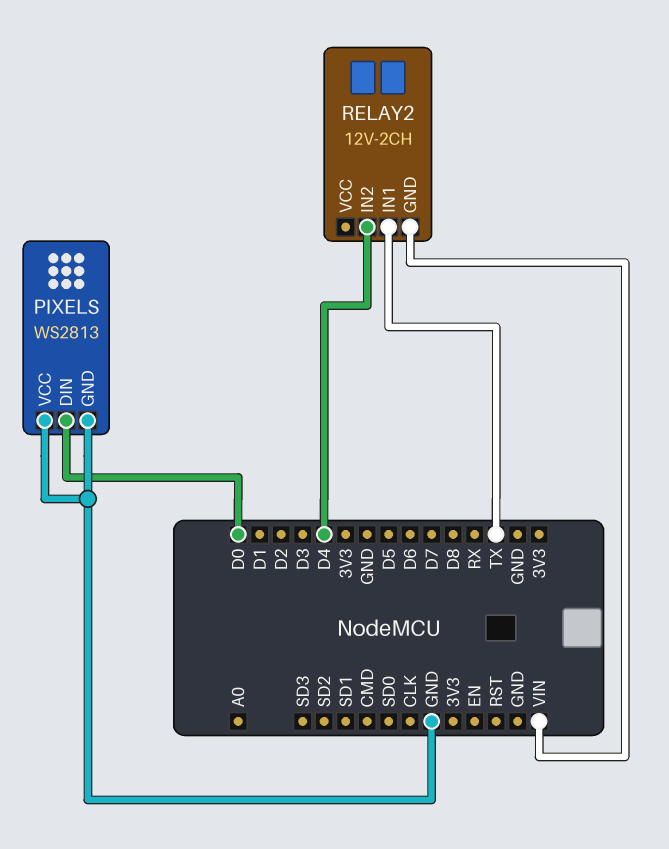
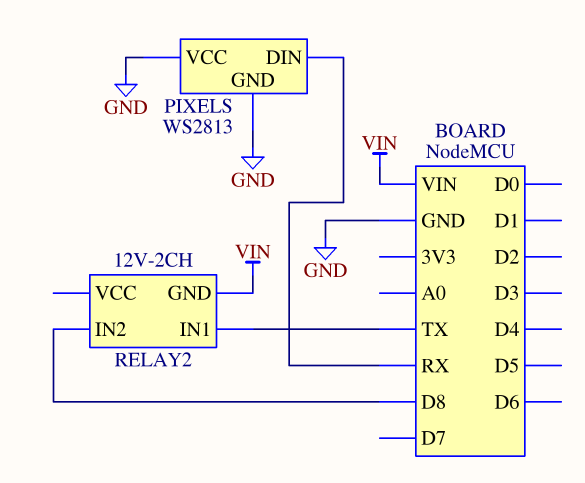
PIXELS pin DIN: D0 -> RX
RELAY2 pin IN2: D4 -> D8

